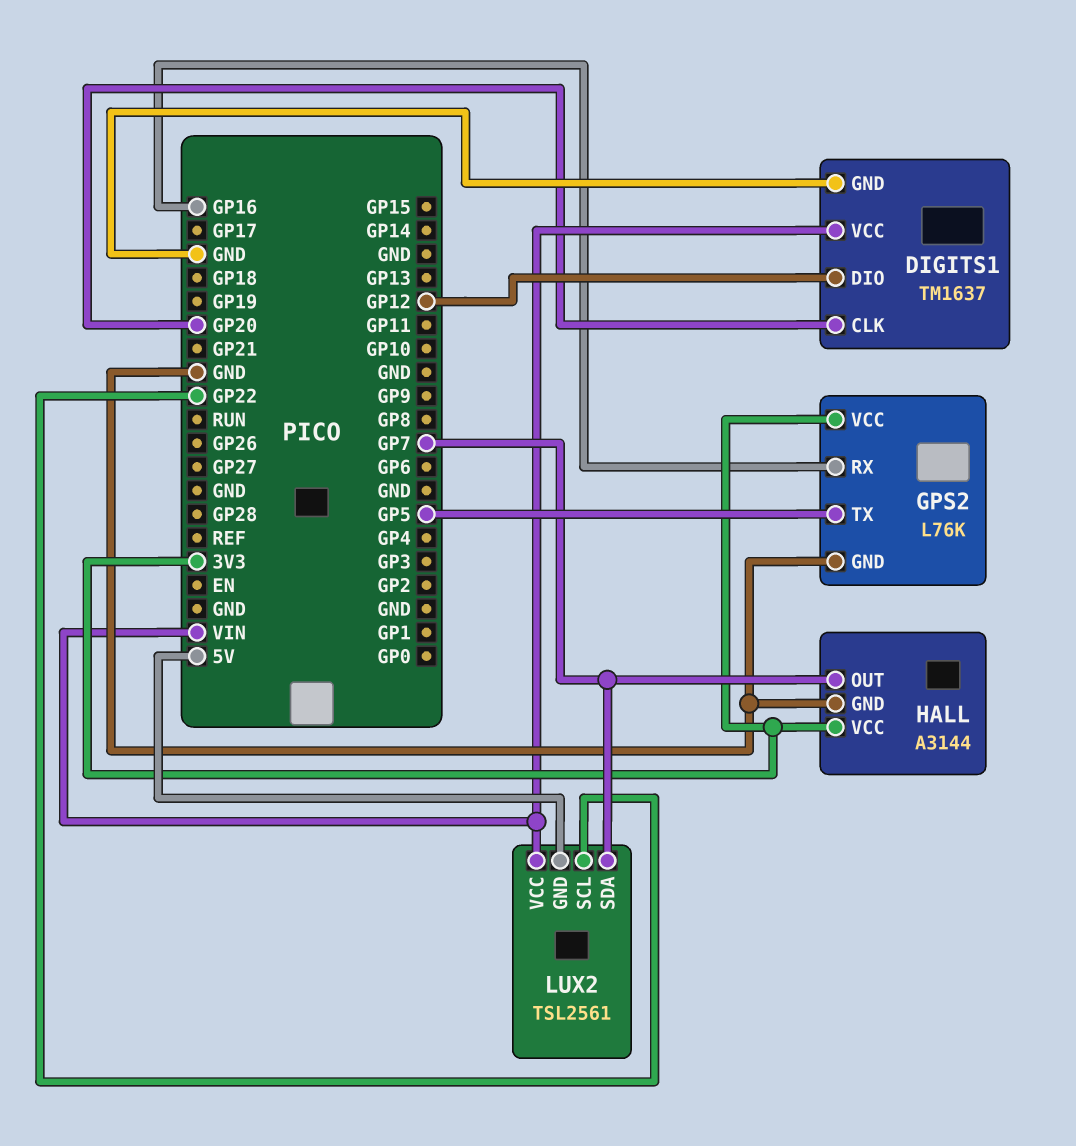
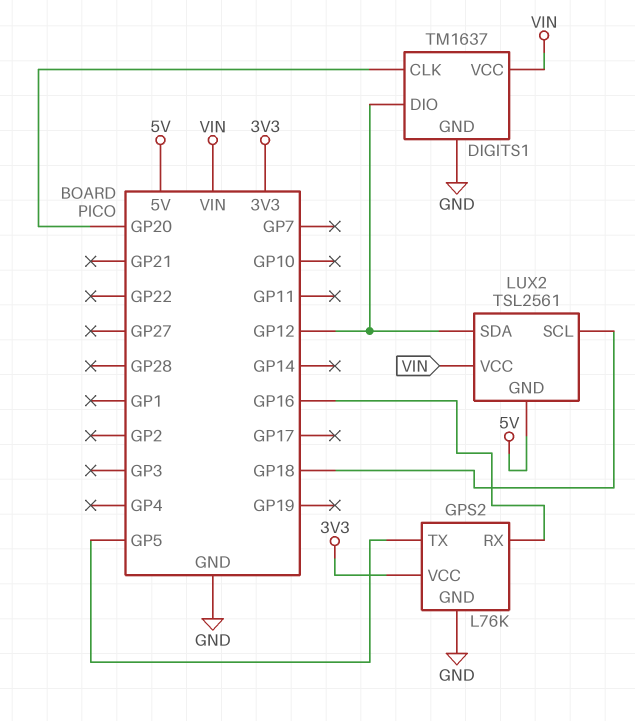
HALL: A3144 -> none
HALL pin GND: GND -> none
HALL pin OUT: GP7 -> none
HALL pin VCC: 3V3 -> none
LUX2 pin SCL: GP22 -> GP18
LUX2 pin SDA: GP7 -> GP12

